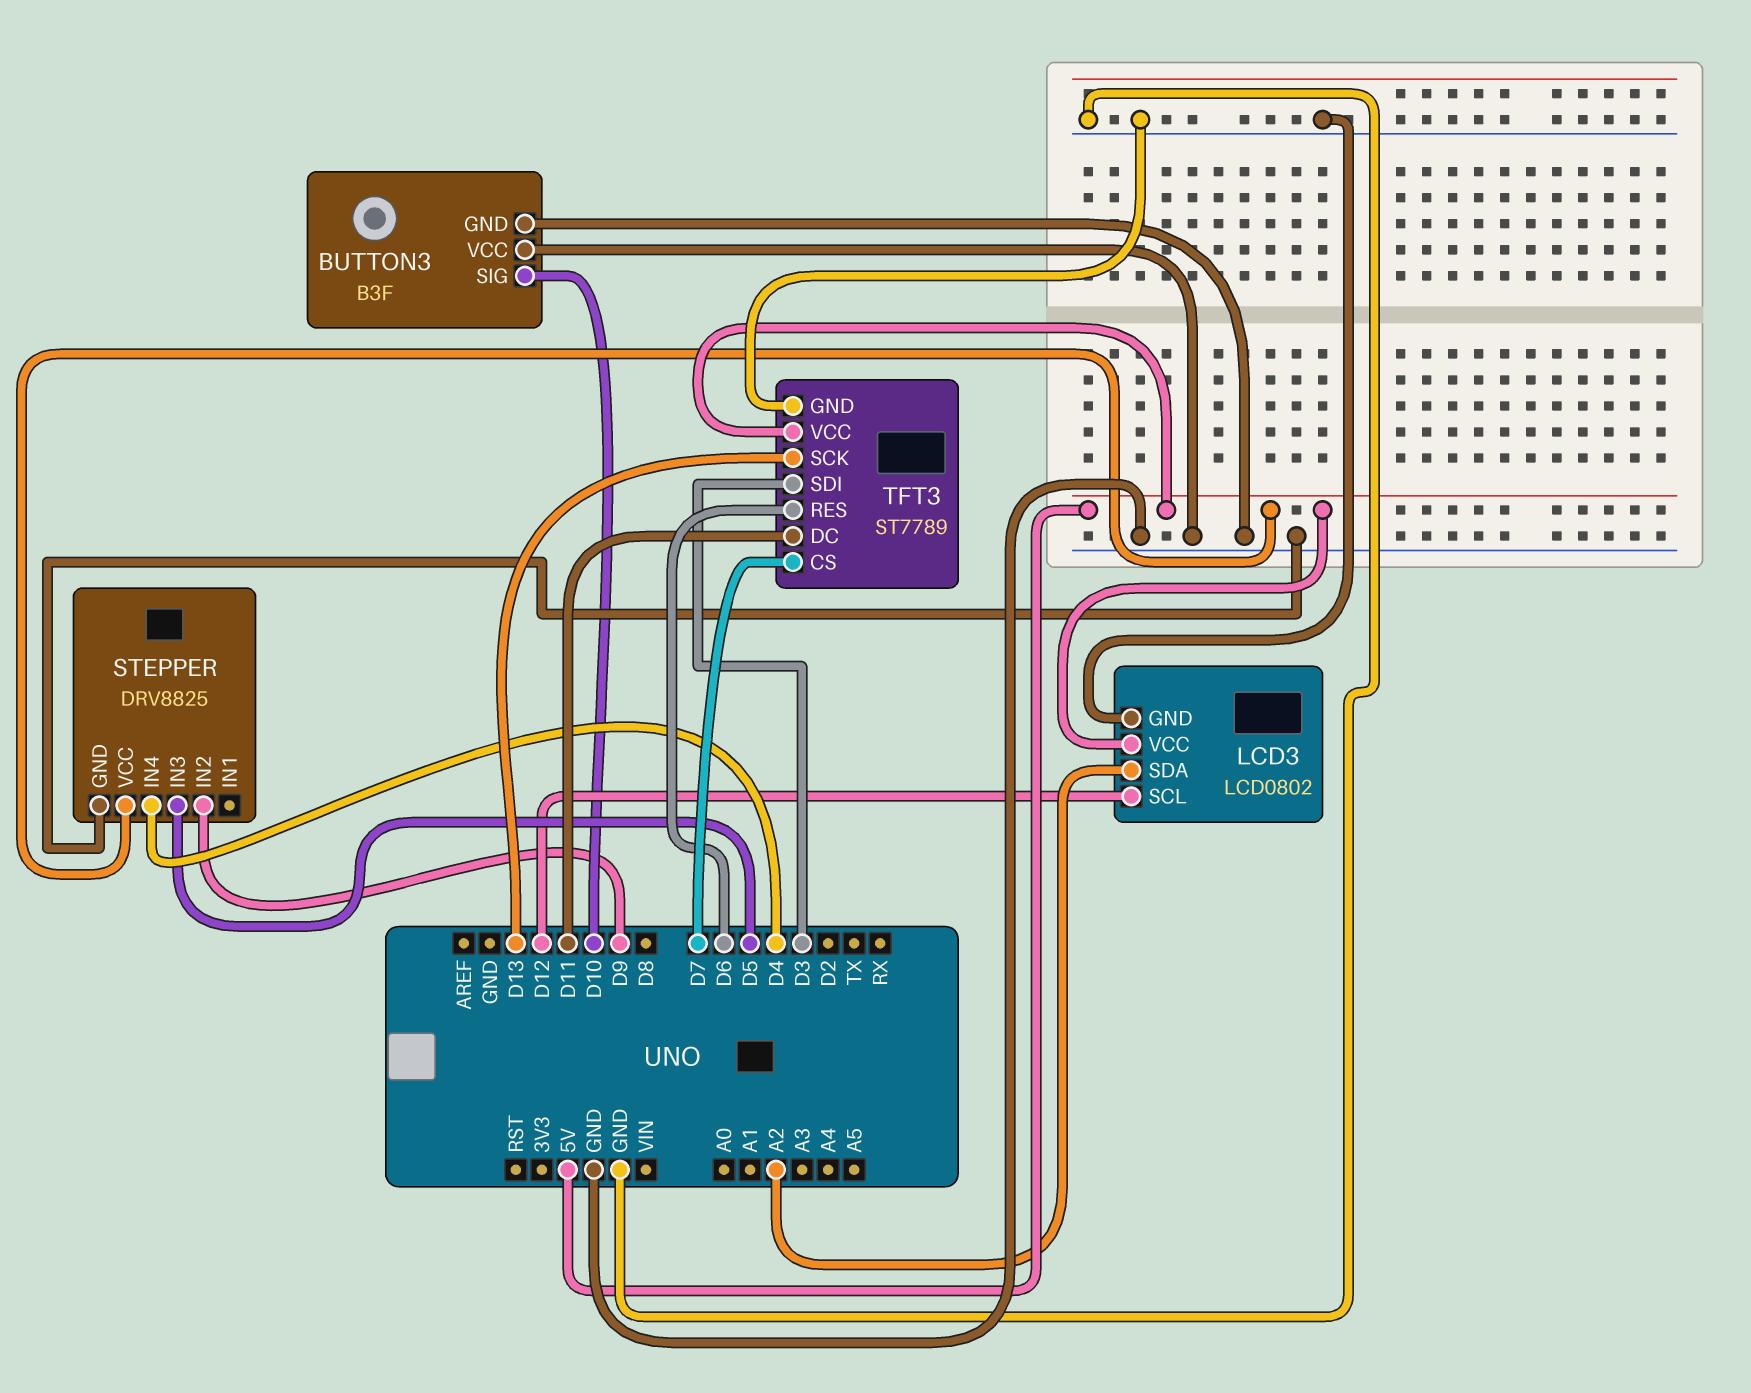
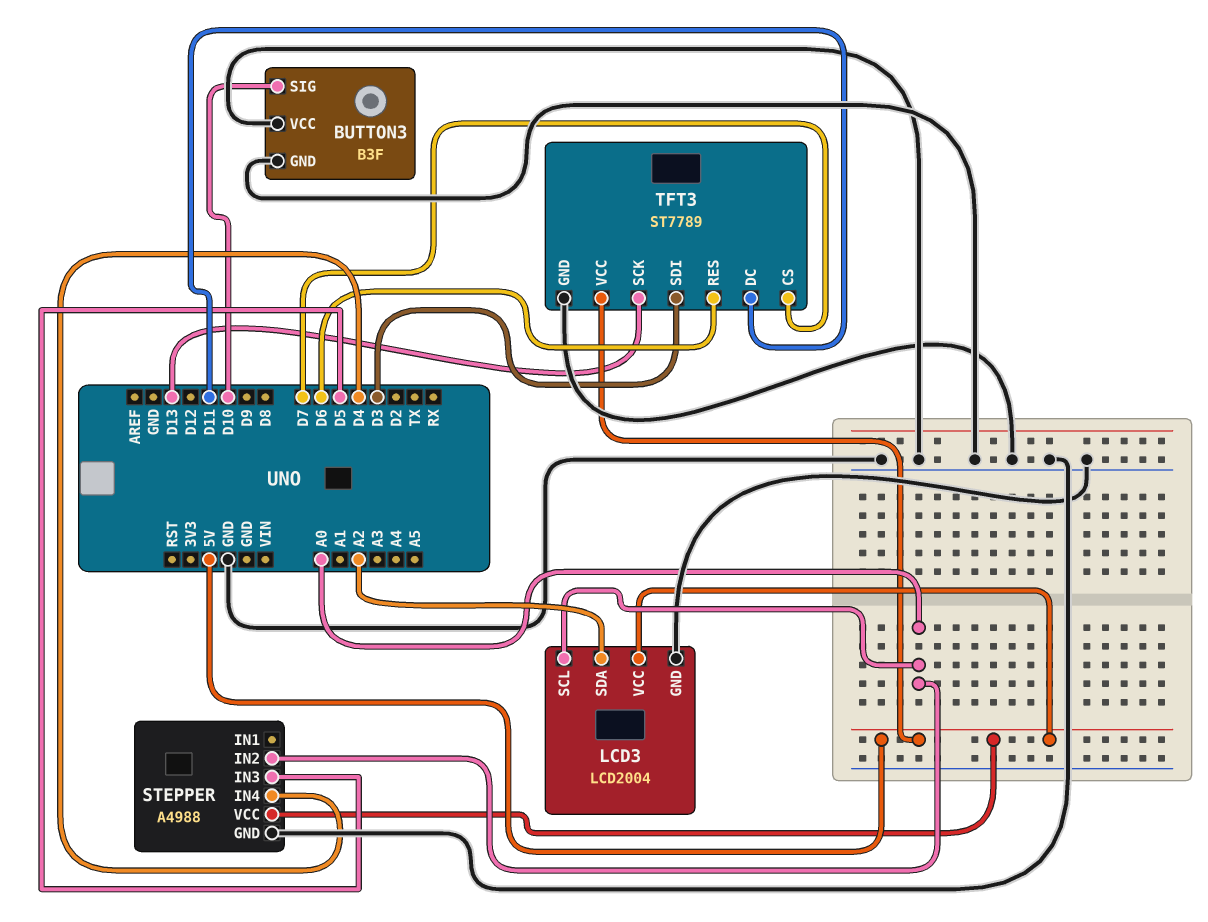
LCD3: LCD0802 -> LCD2004
LCD3 pin SCL: D12 -> A0
STEPPER: DRV8825 -> A4988
STEPPER pin IN2: D9 -> A0

